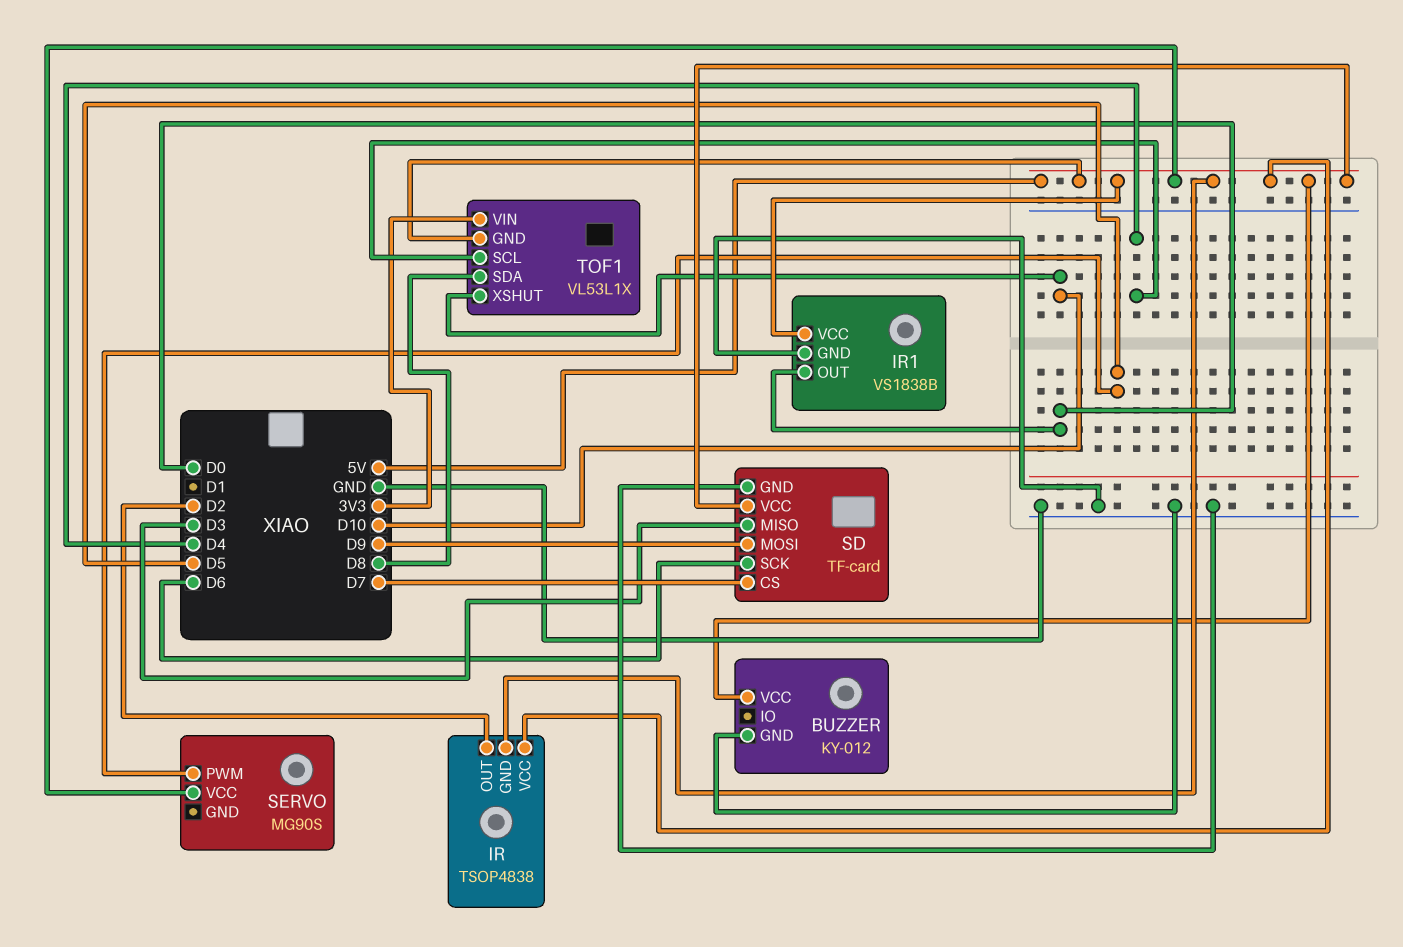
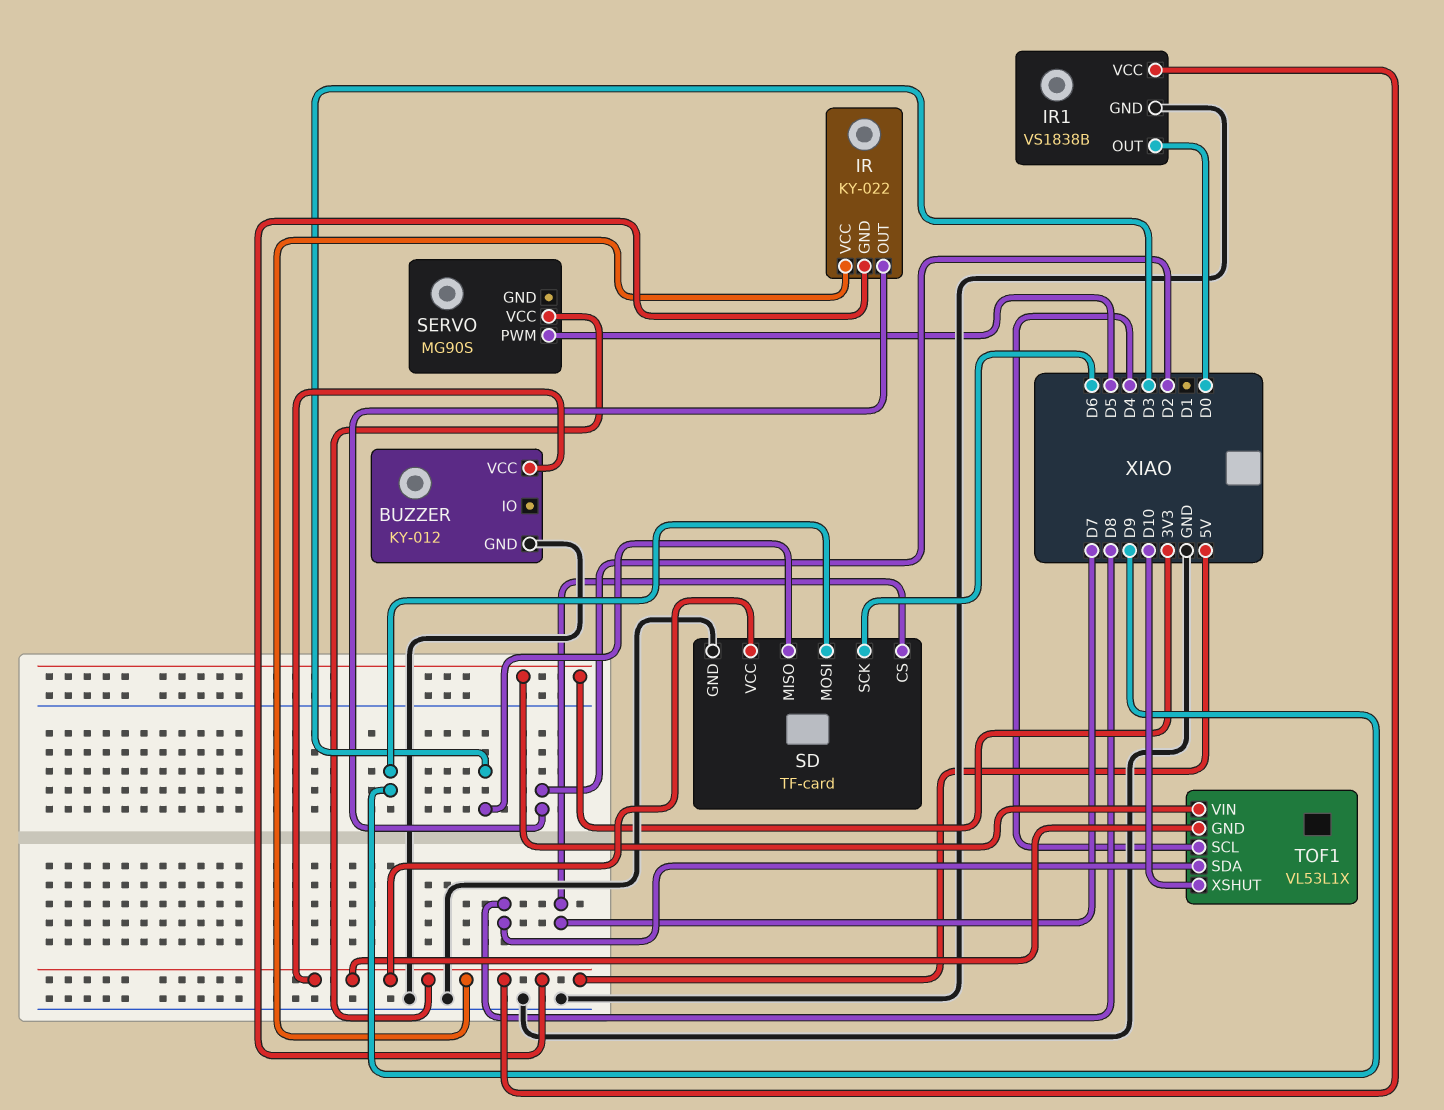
IR: TSOP4838 -> KY-022

